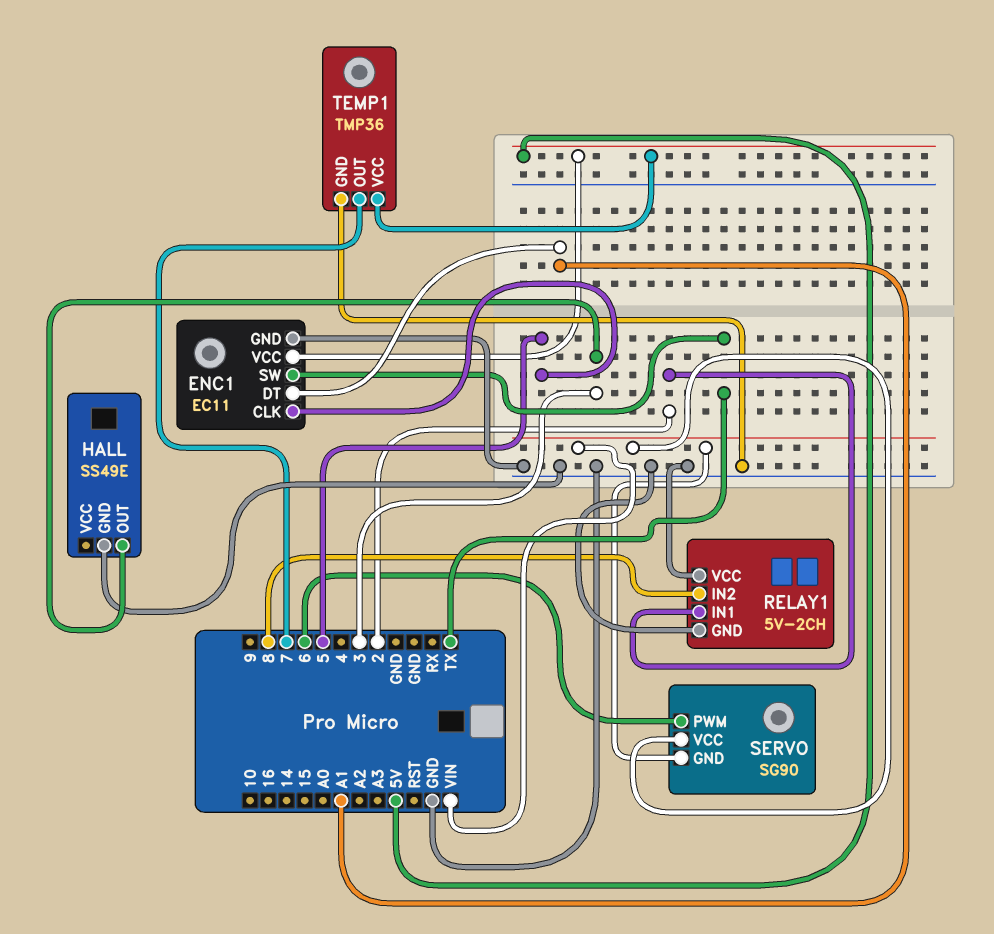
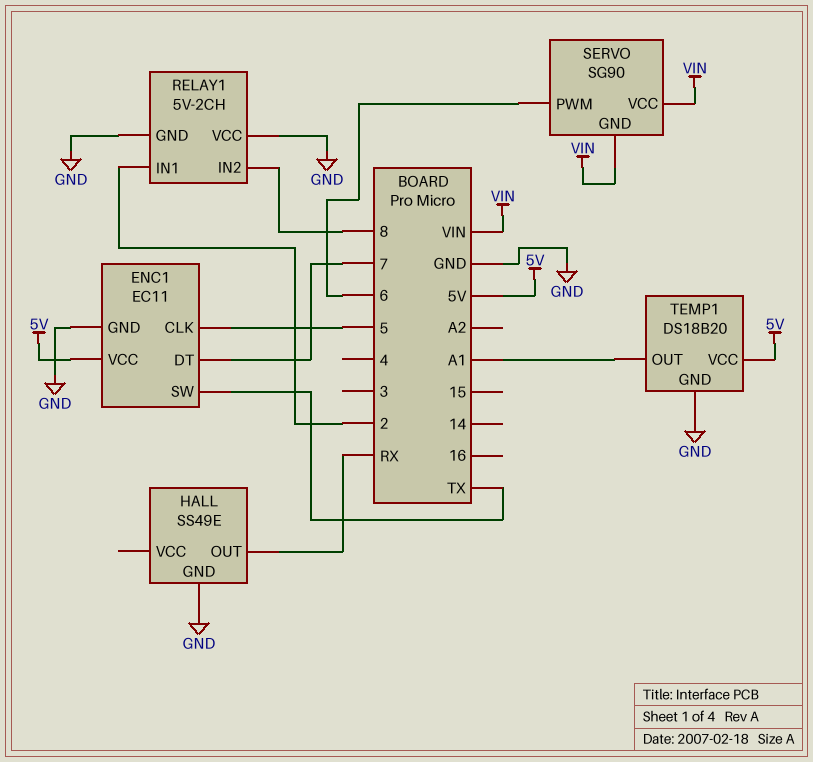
ENC1 pin DT: A1 -> 7
HALL pin OUT: 3 -> RX
TEMP1: TMP36 -> DS18B20
TEMP1 pin OUT: 7 -> A1

